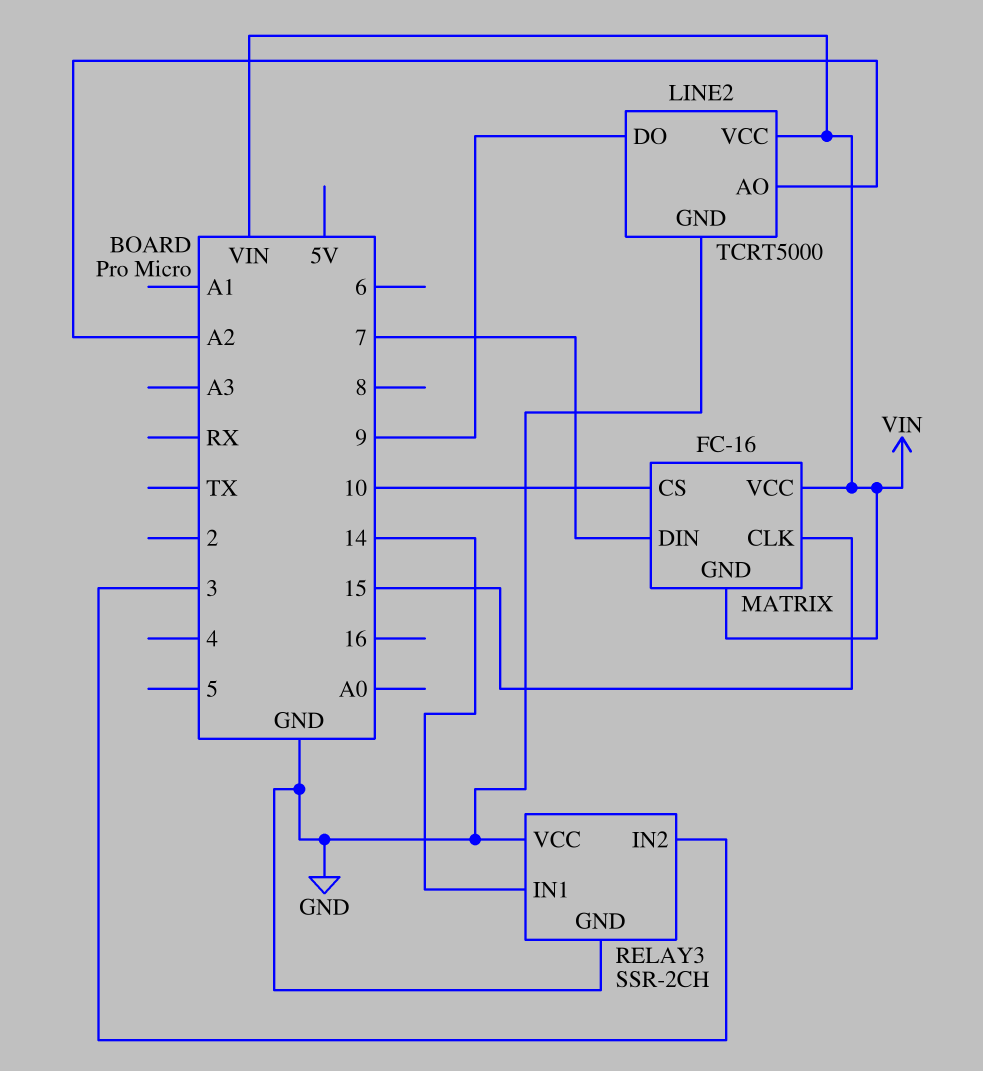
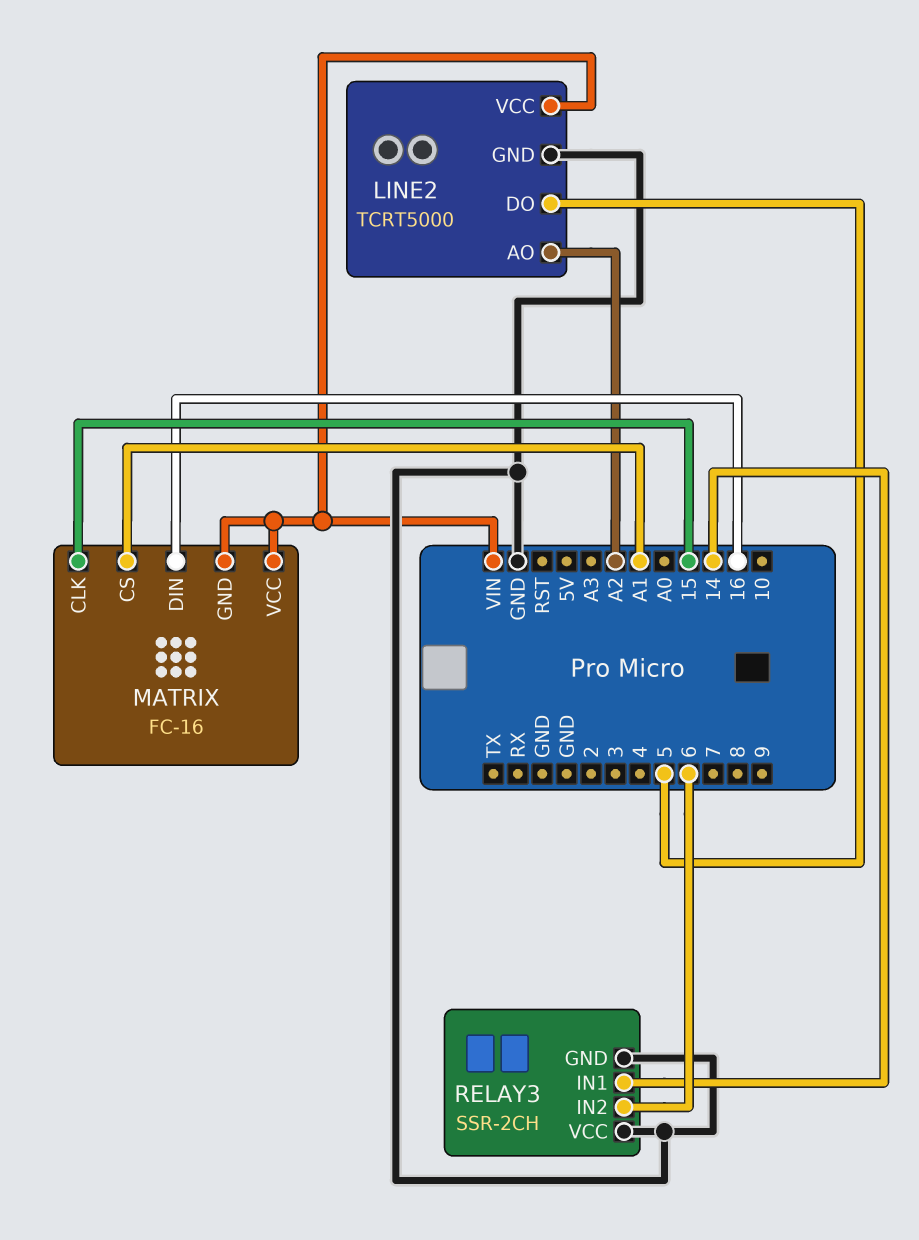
LINE2 pin DO: 9 -> 5
MATRIX pin CS: 10 -> A1
MATRIX pin DIN: 7 -> 16
RELAY3 pin IN2: 3 -> 6

